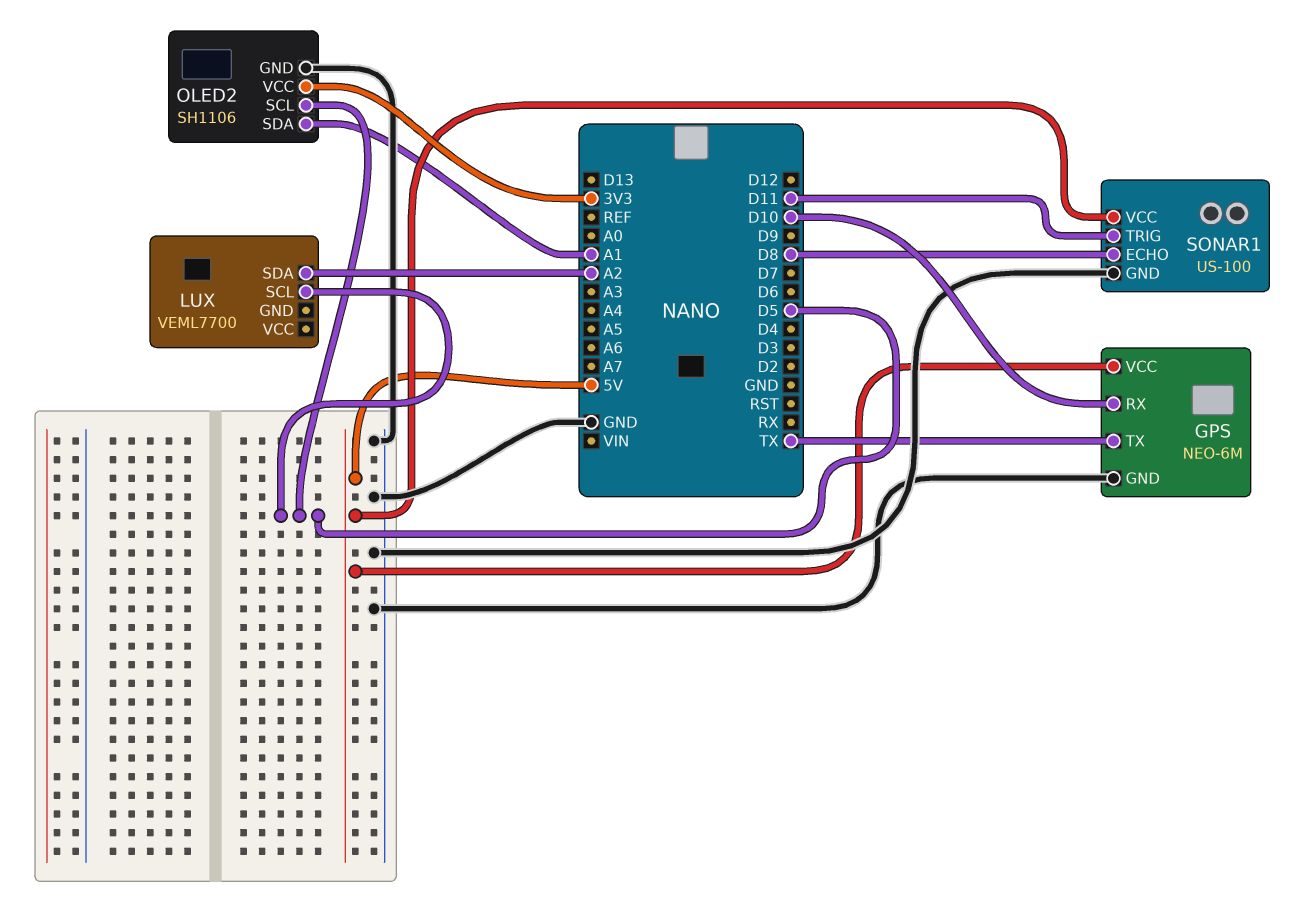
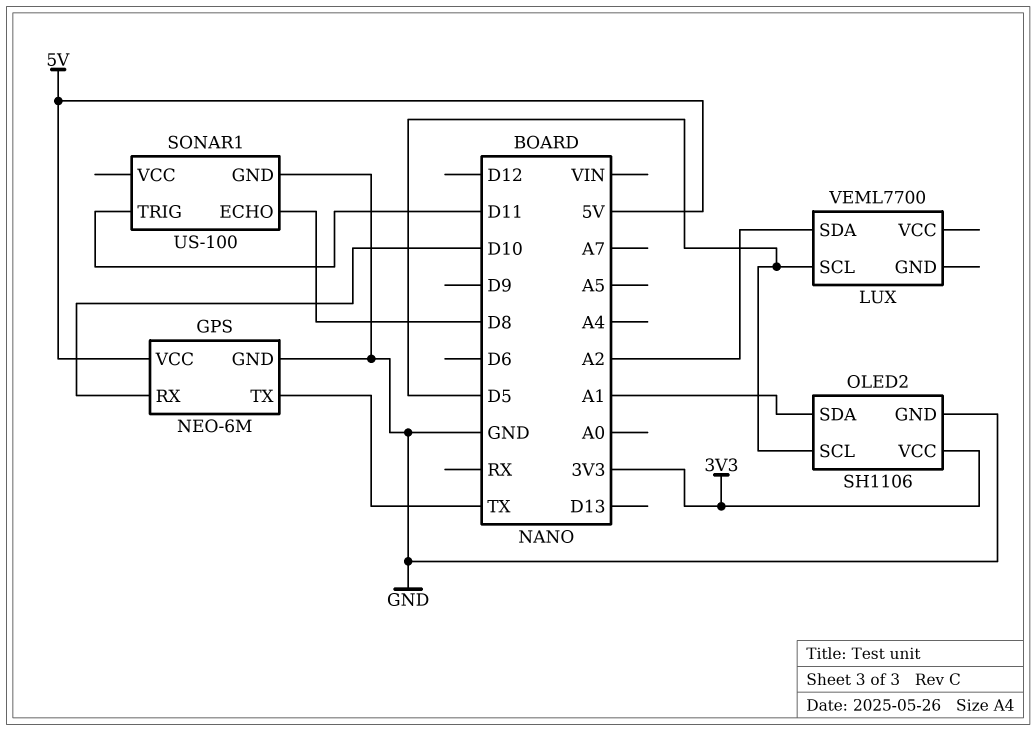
SONAR1 pin VCC: 5V -> none

